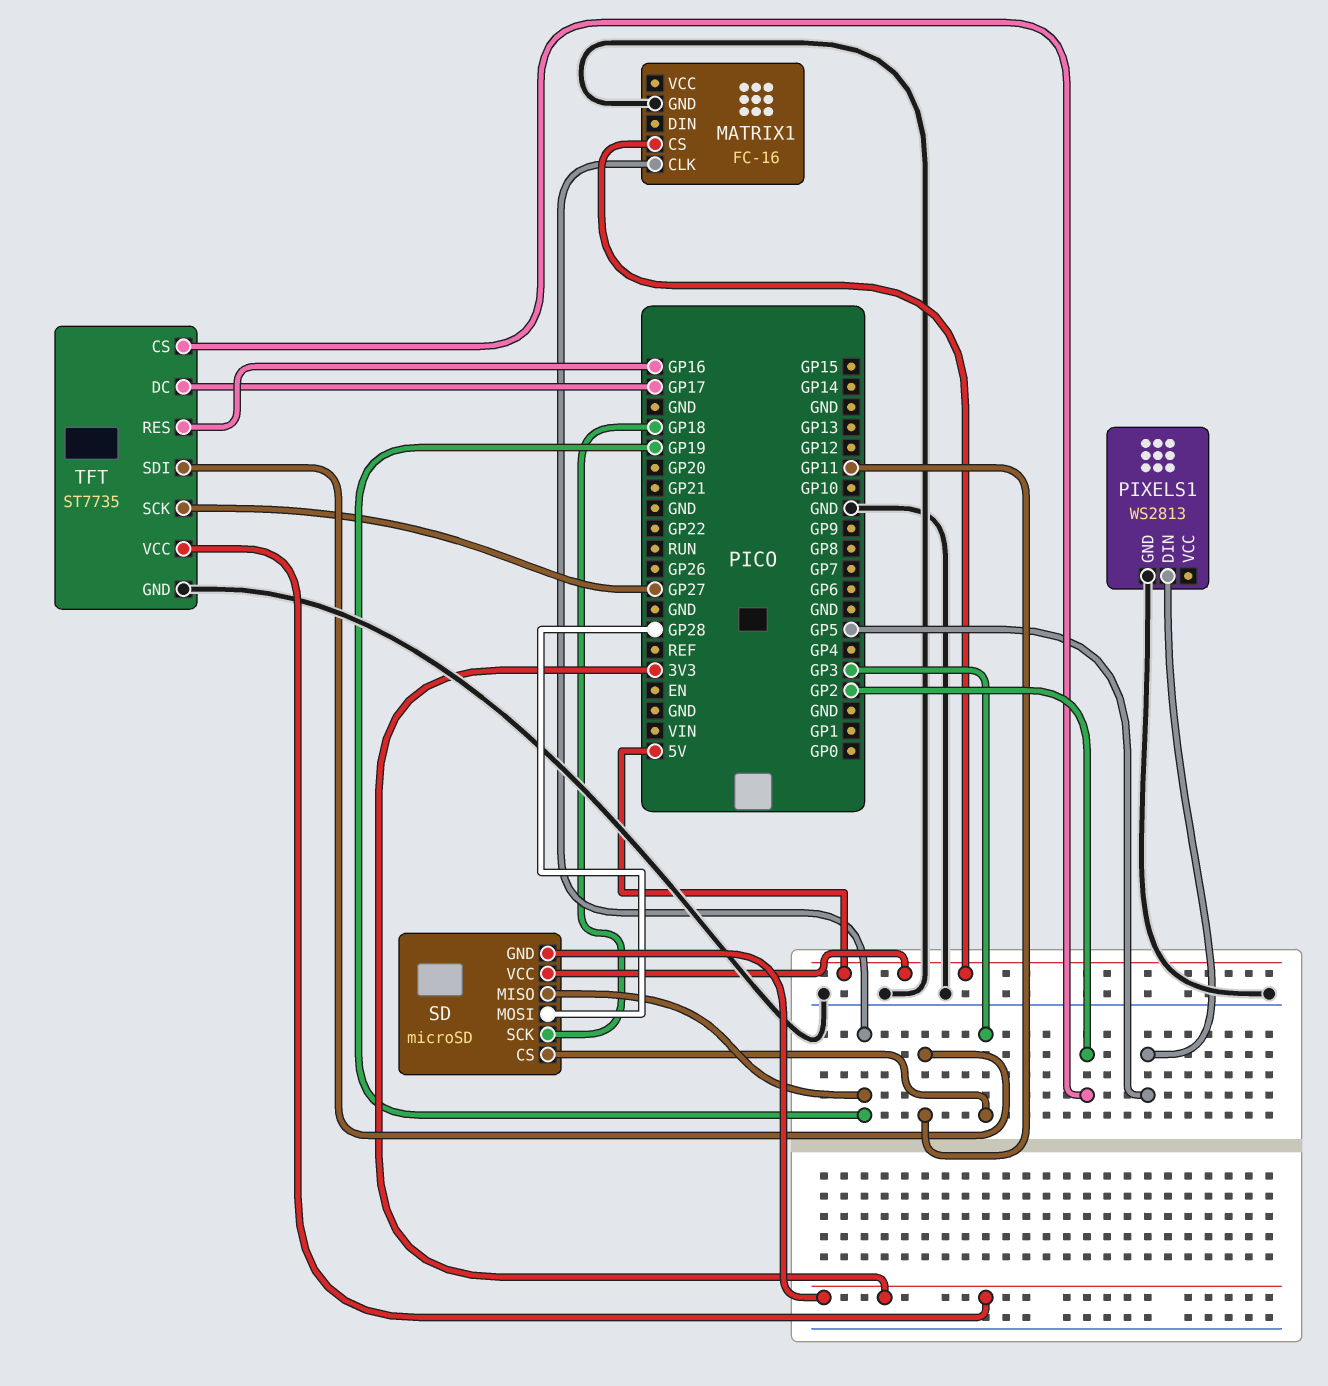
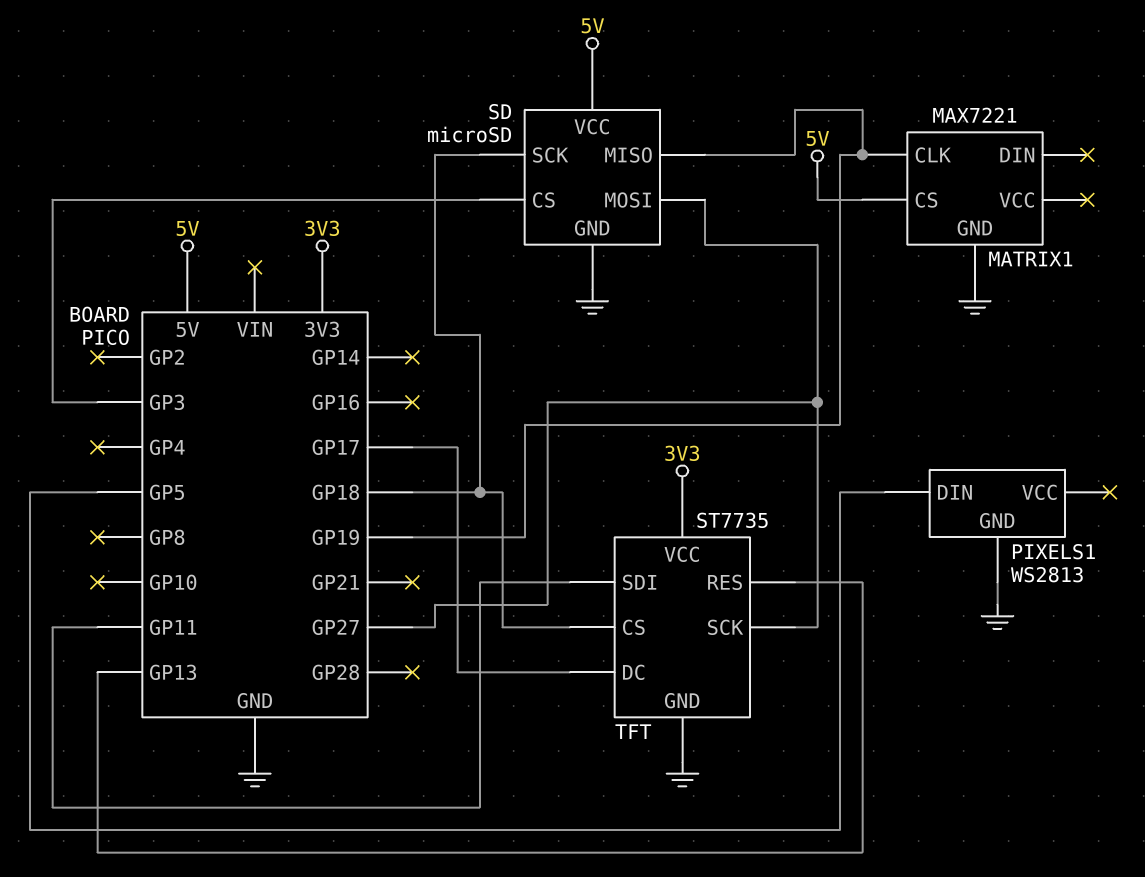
MATRIX1: FC-16 -> MAX7221
SD pin GND: 3V3 -> GND
SD pin MOSI: GP28 -> GP27
TFT pin CS: GP2 -> GP18
TFT pin RES: GP16 -> GP13

